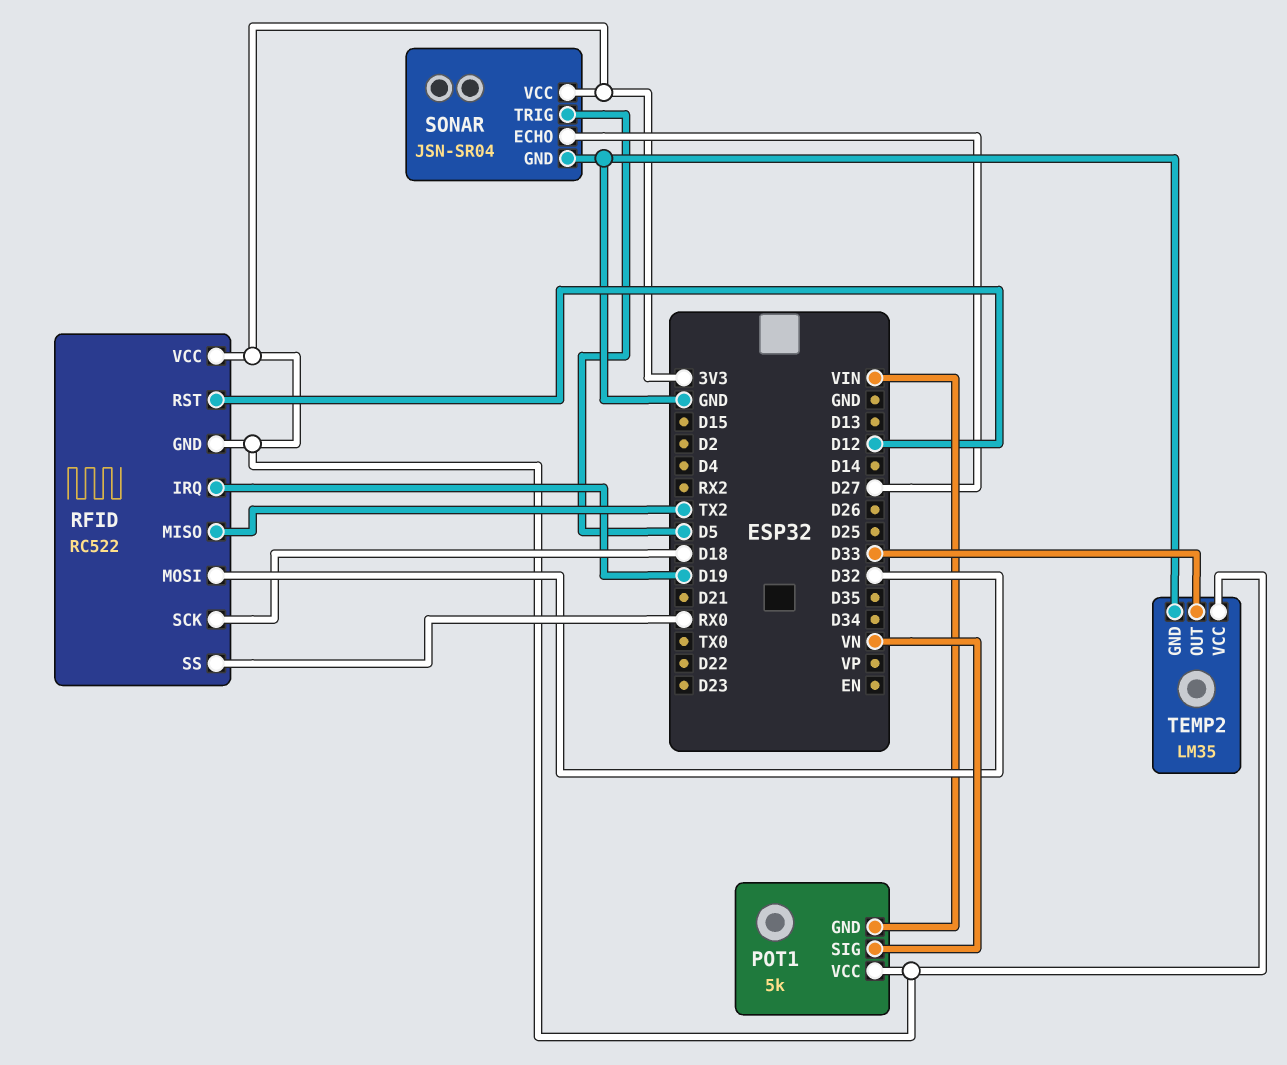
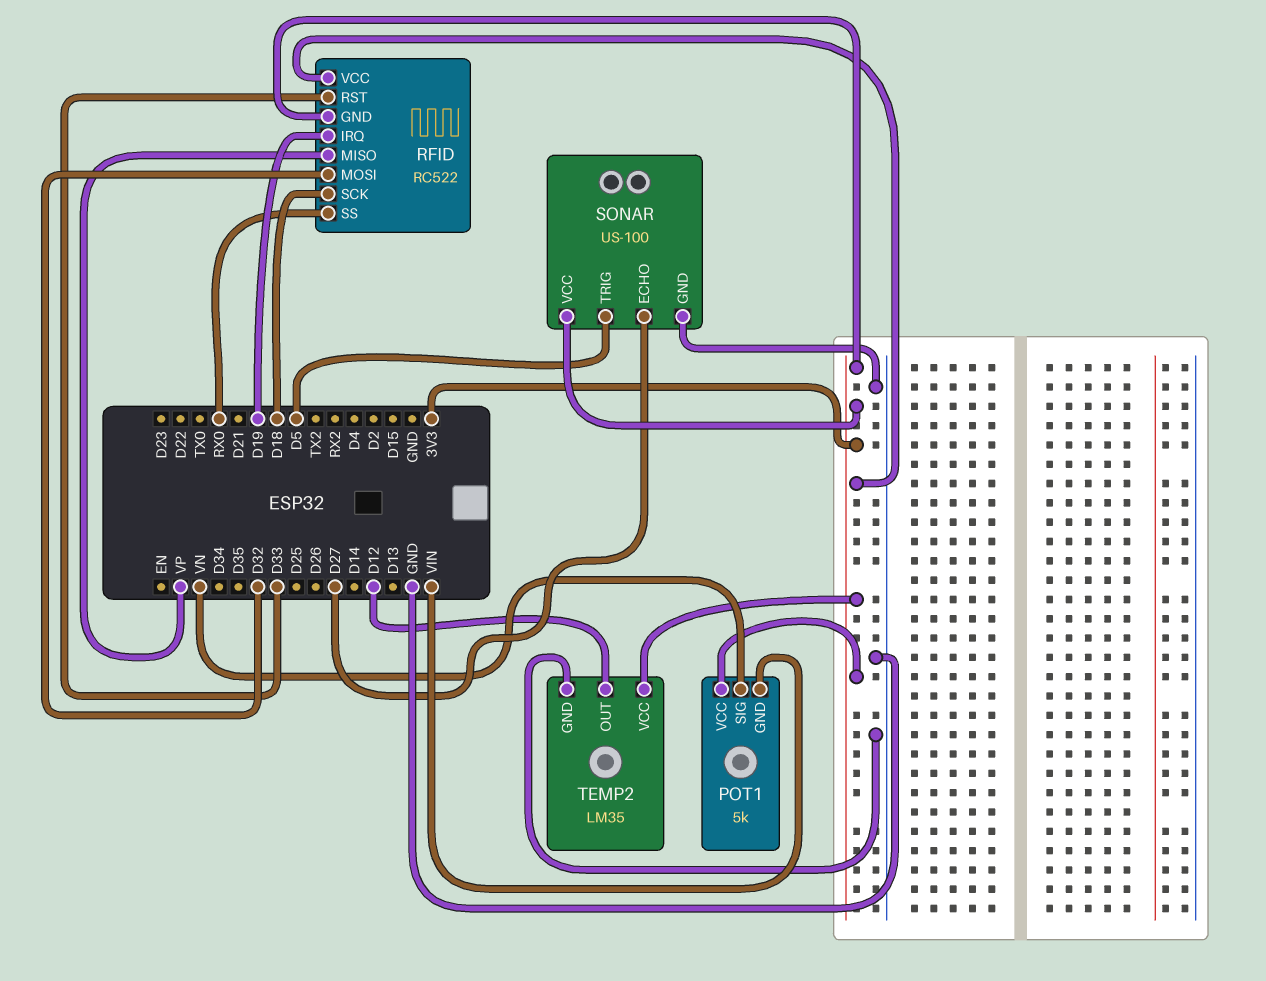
RFID pin MISO: TX2 -> VP
RFID pin RST: D12 -> D33
SONAR: JSN-SR04 -> US-100
TEMP2 pin OUT: D33 -> D12

